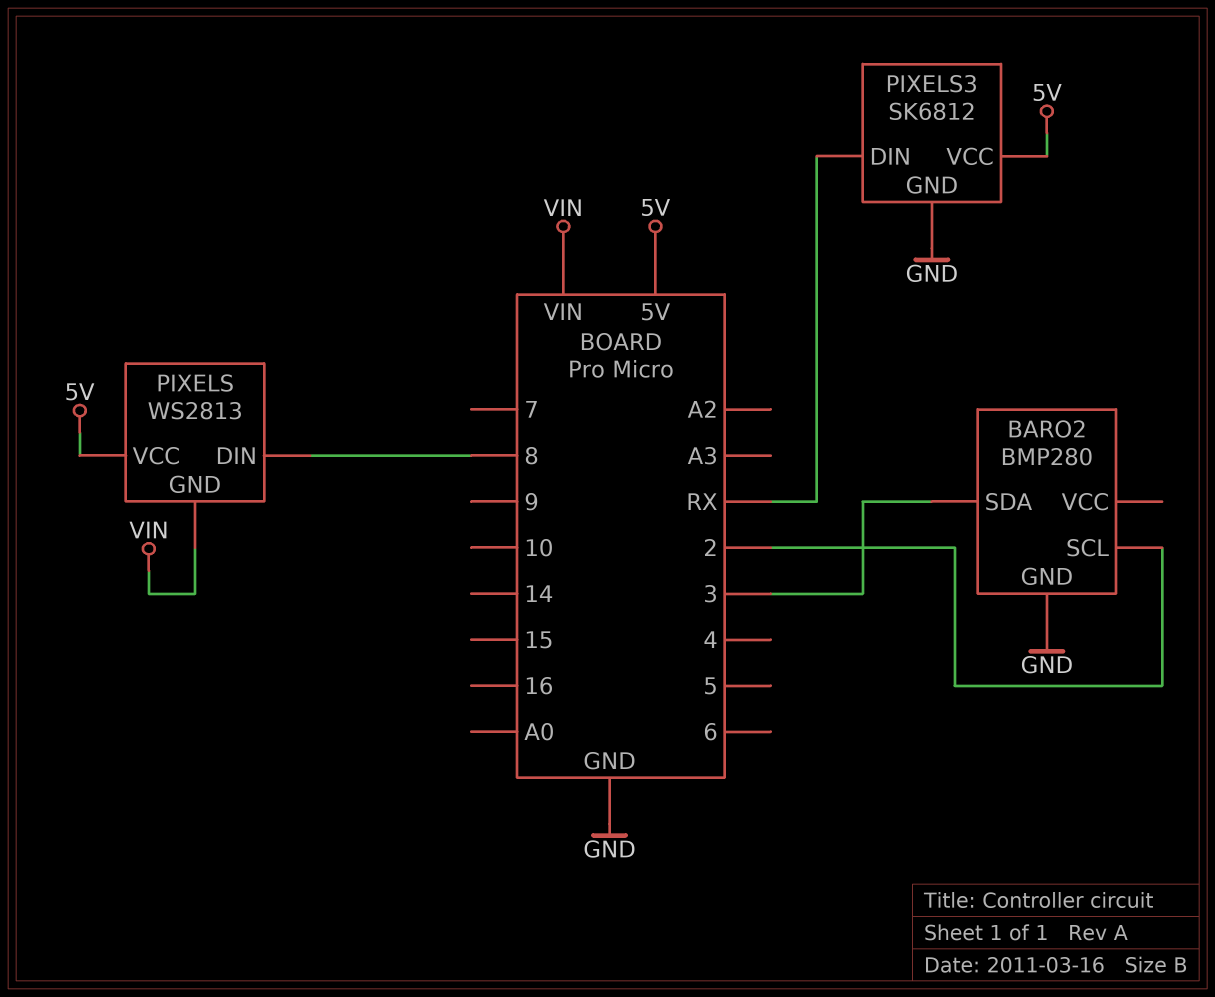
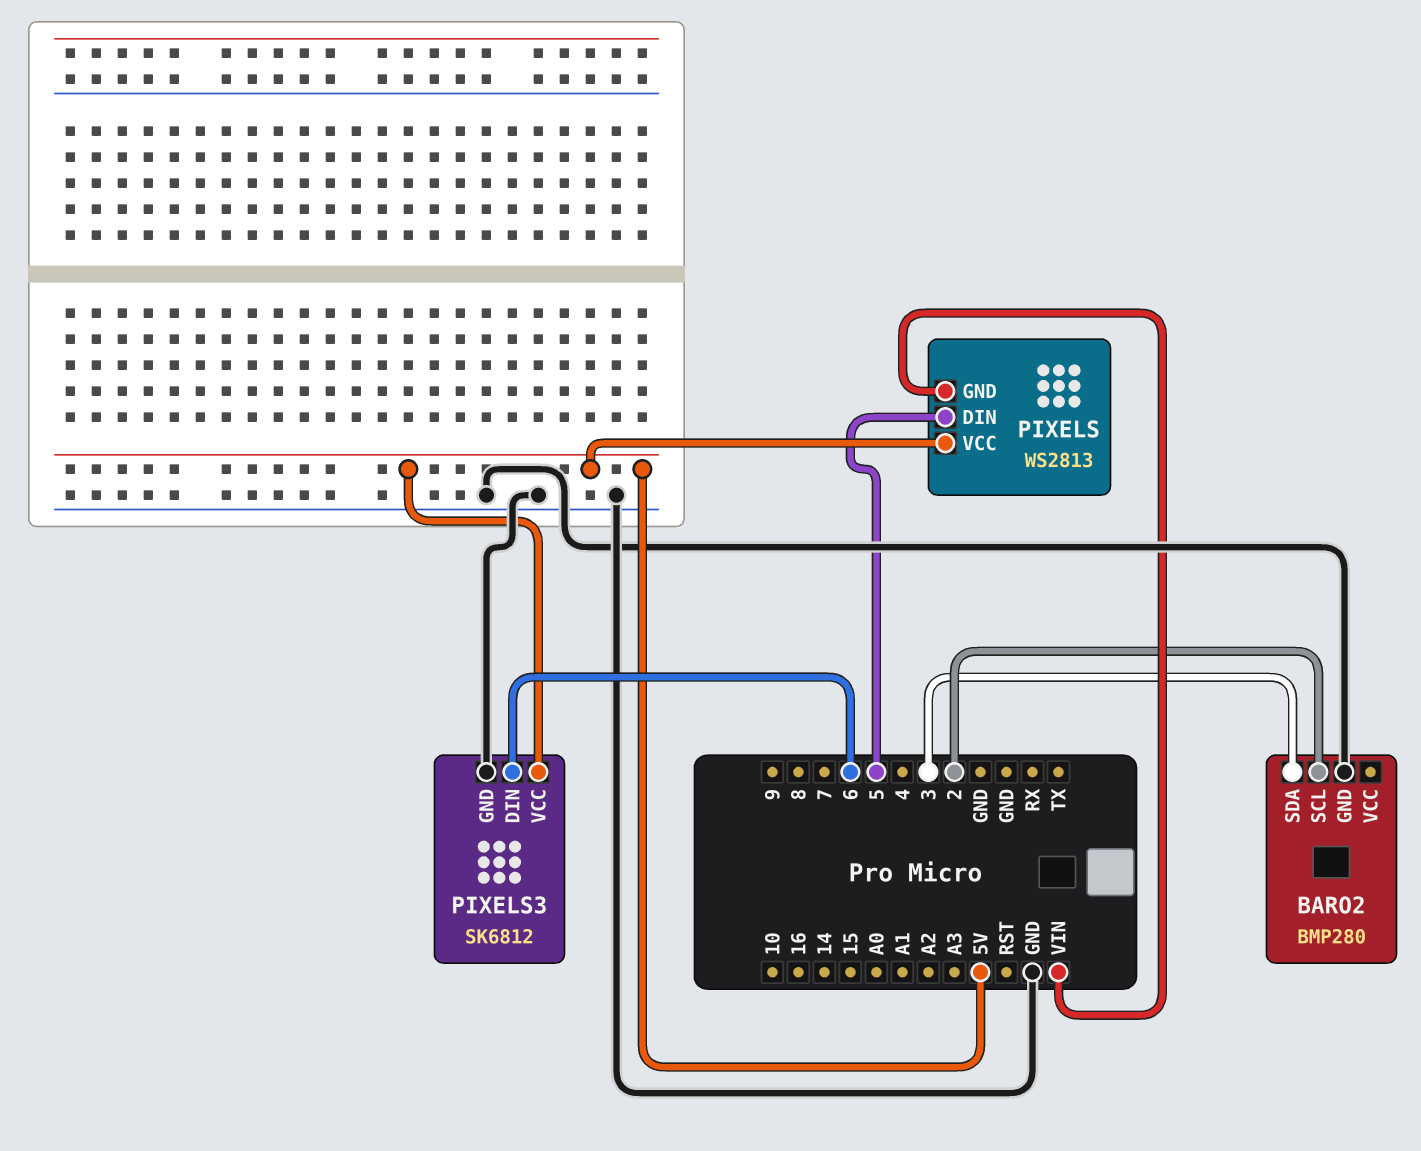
PIXELS pin DIN: 8 -> 5
PIXELS3 pin DIN: RX -> 6

